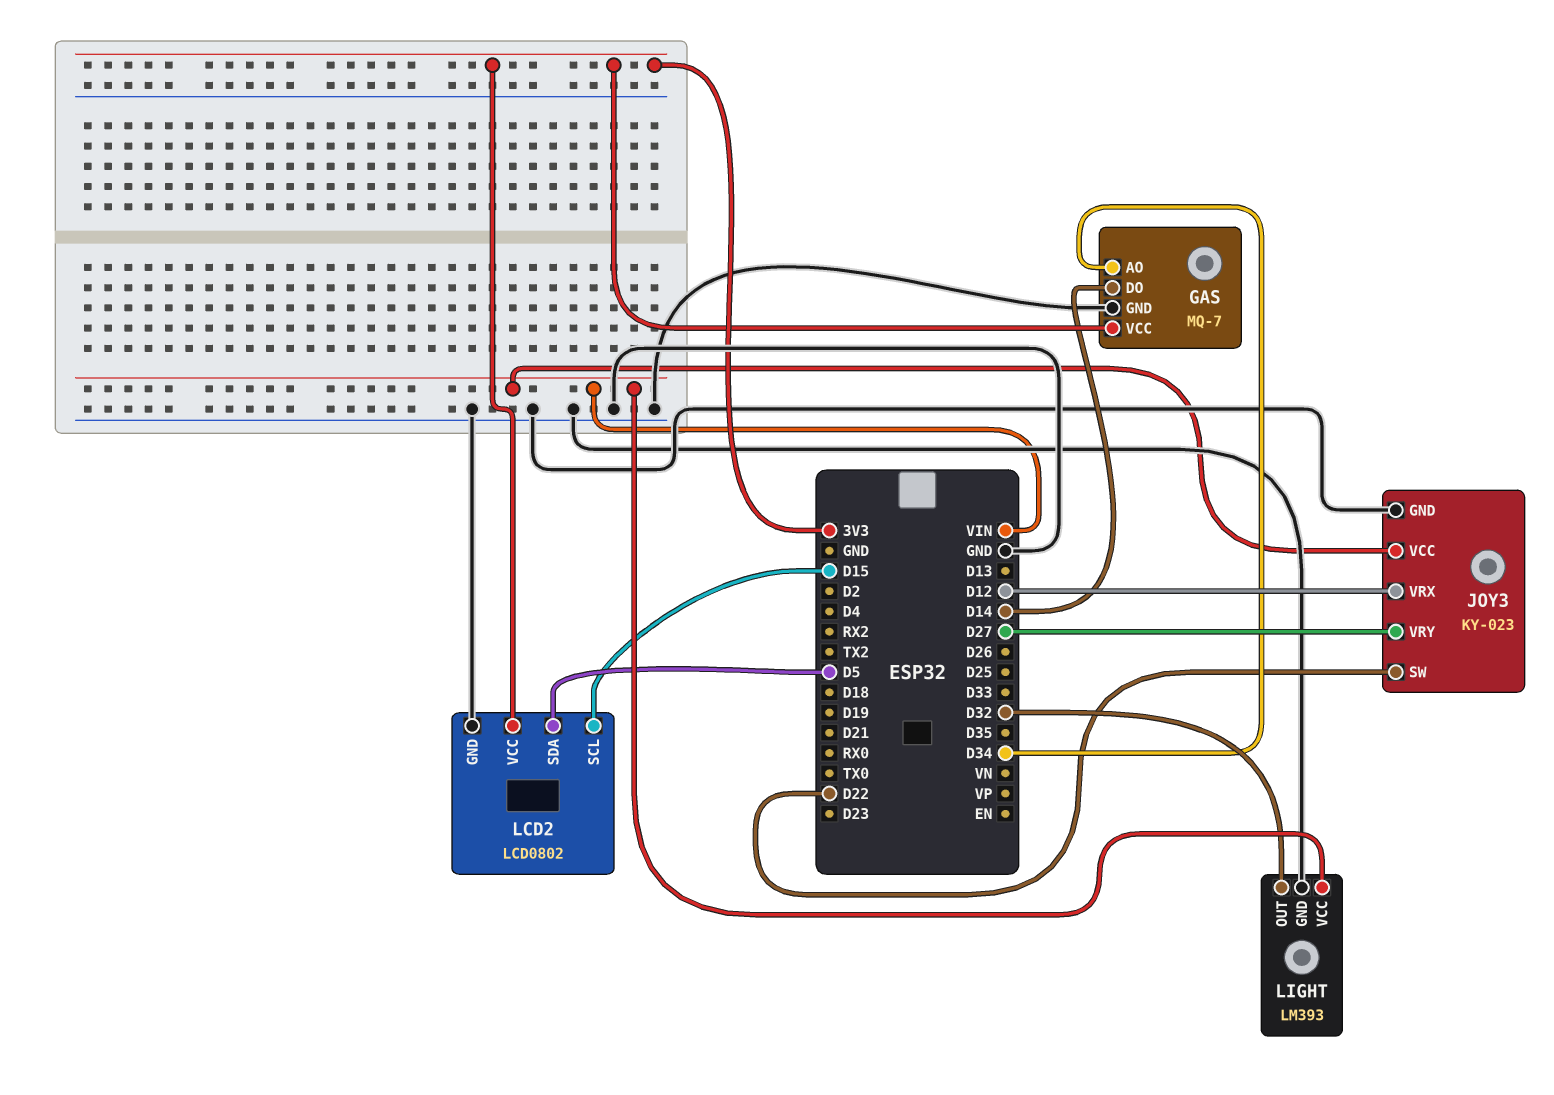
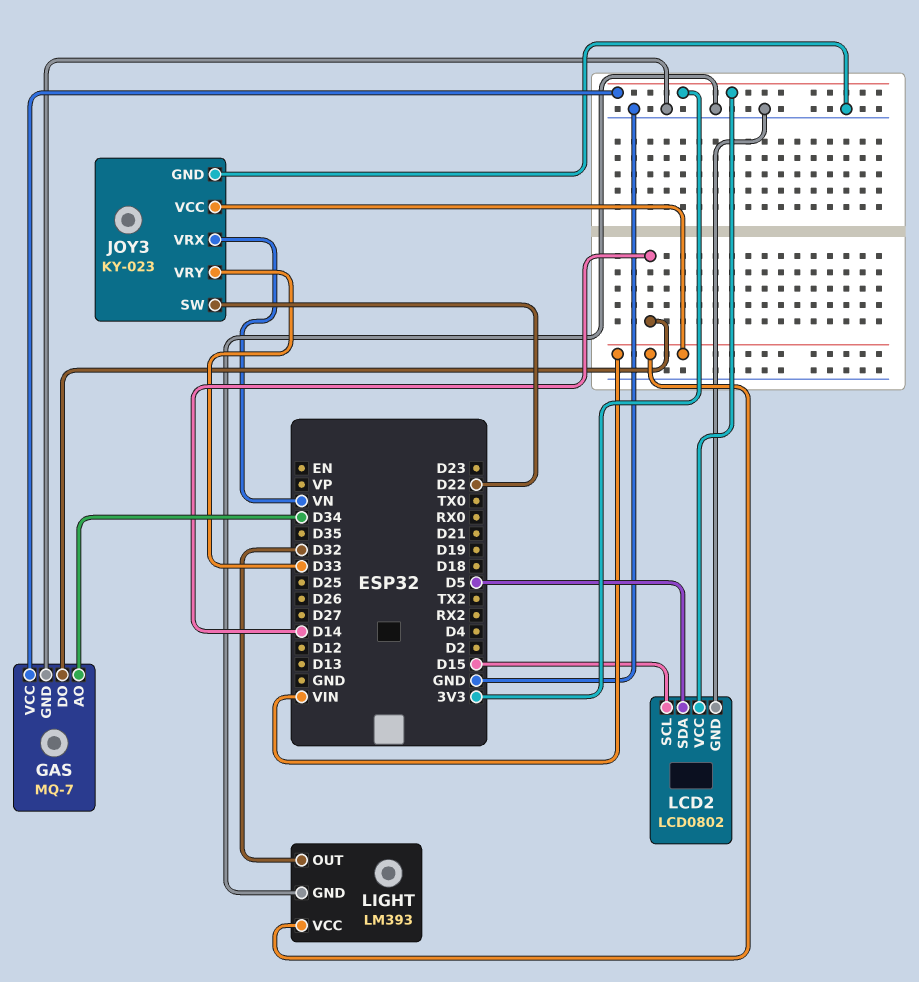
JOY3 pin VRX: D12 -> VN
JOY3 pin VRY: D27 -> D33

